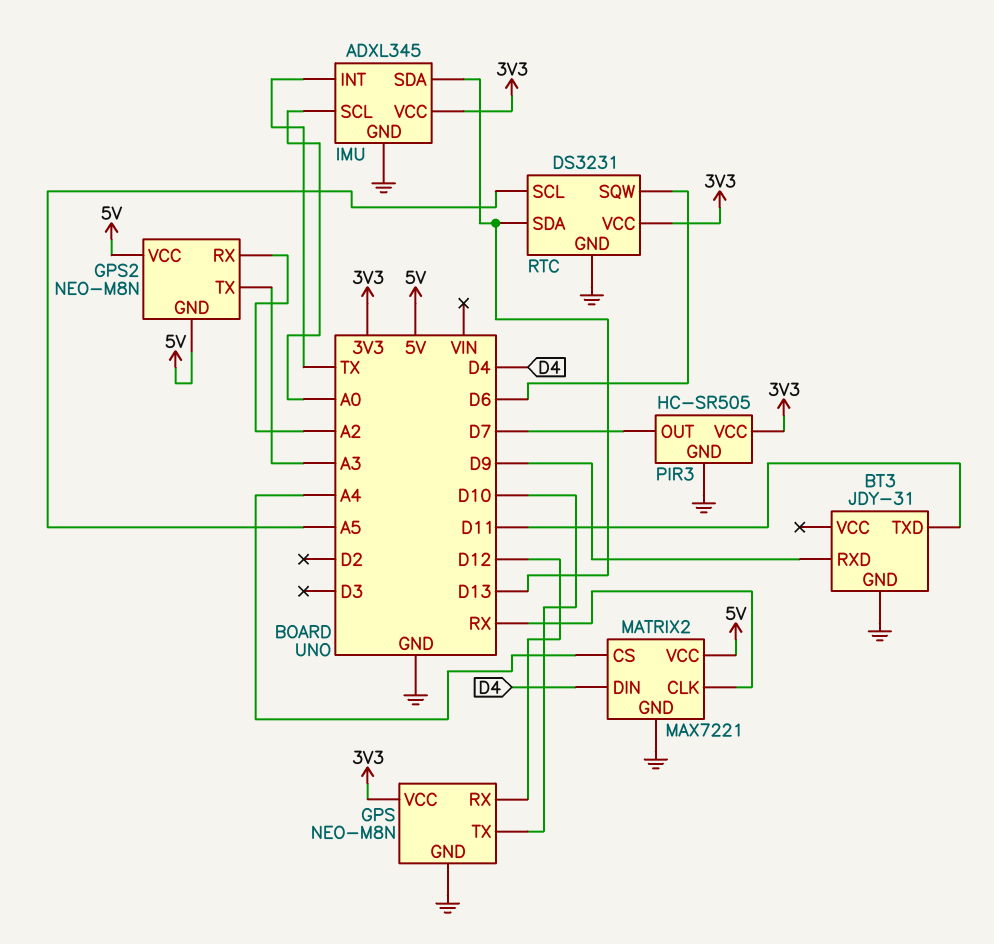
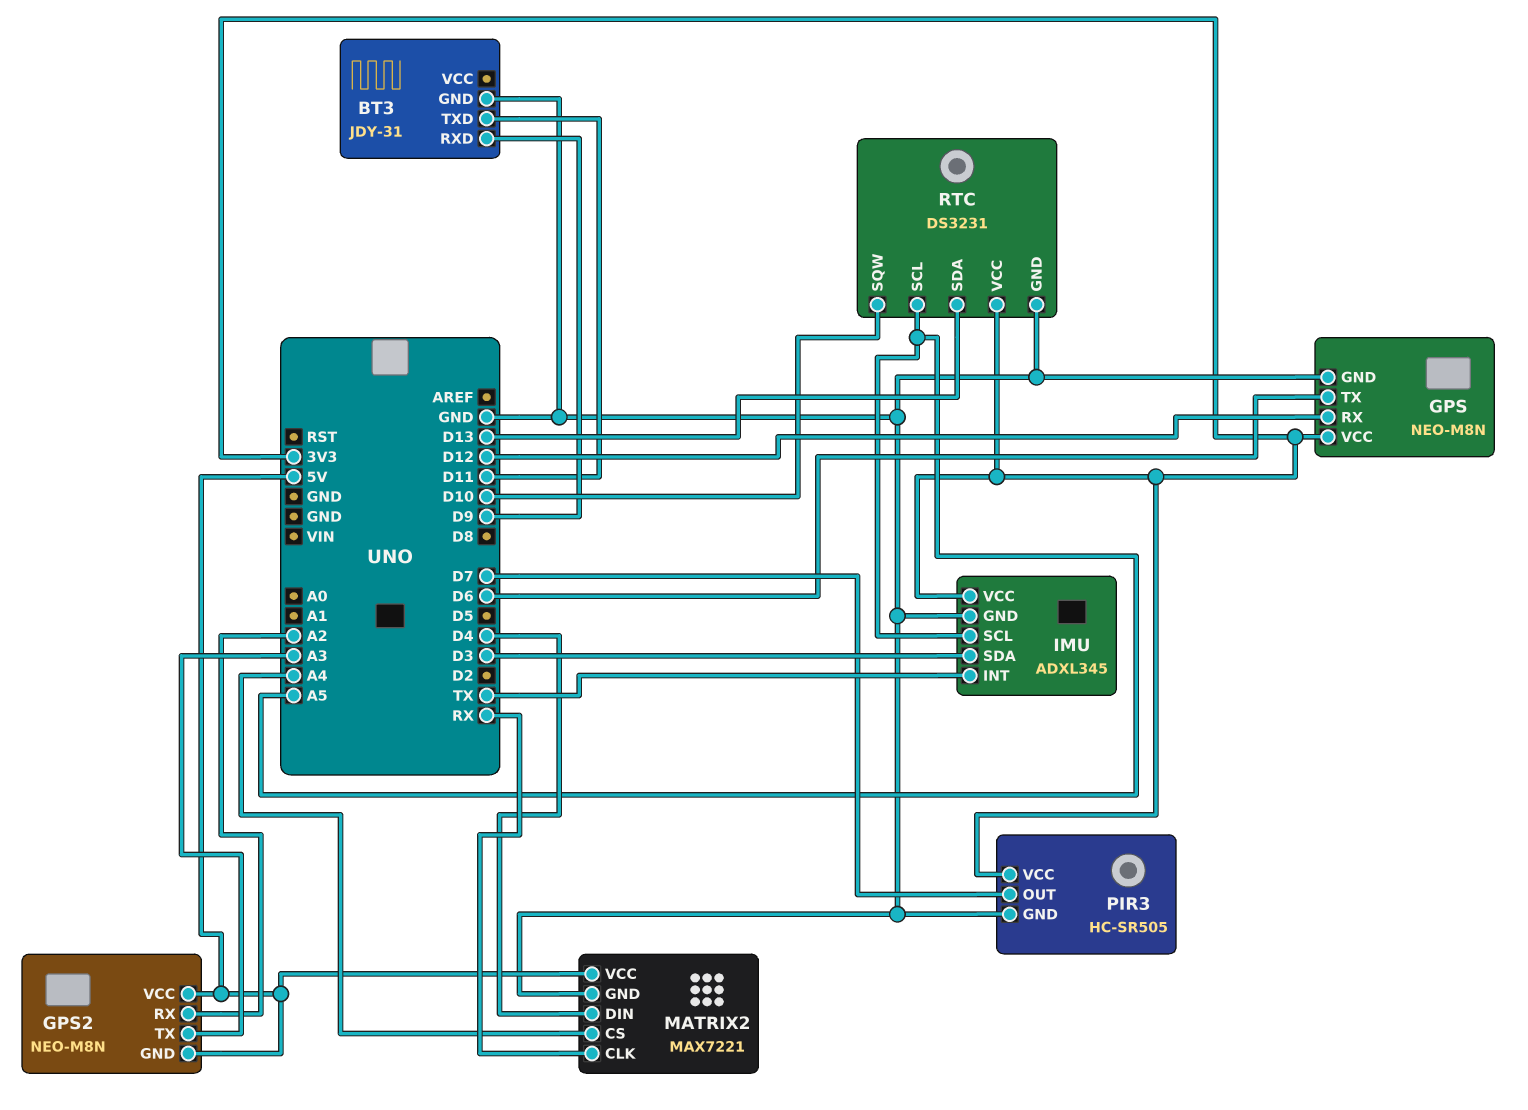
GPS pin TX: D10 -> D6
IMU pin SCL: A0 -> A5
IMU pin SDA: D13 -> D3
RTC pin SQW: D6 -> D10

